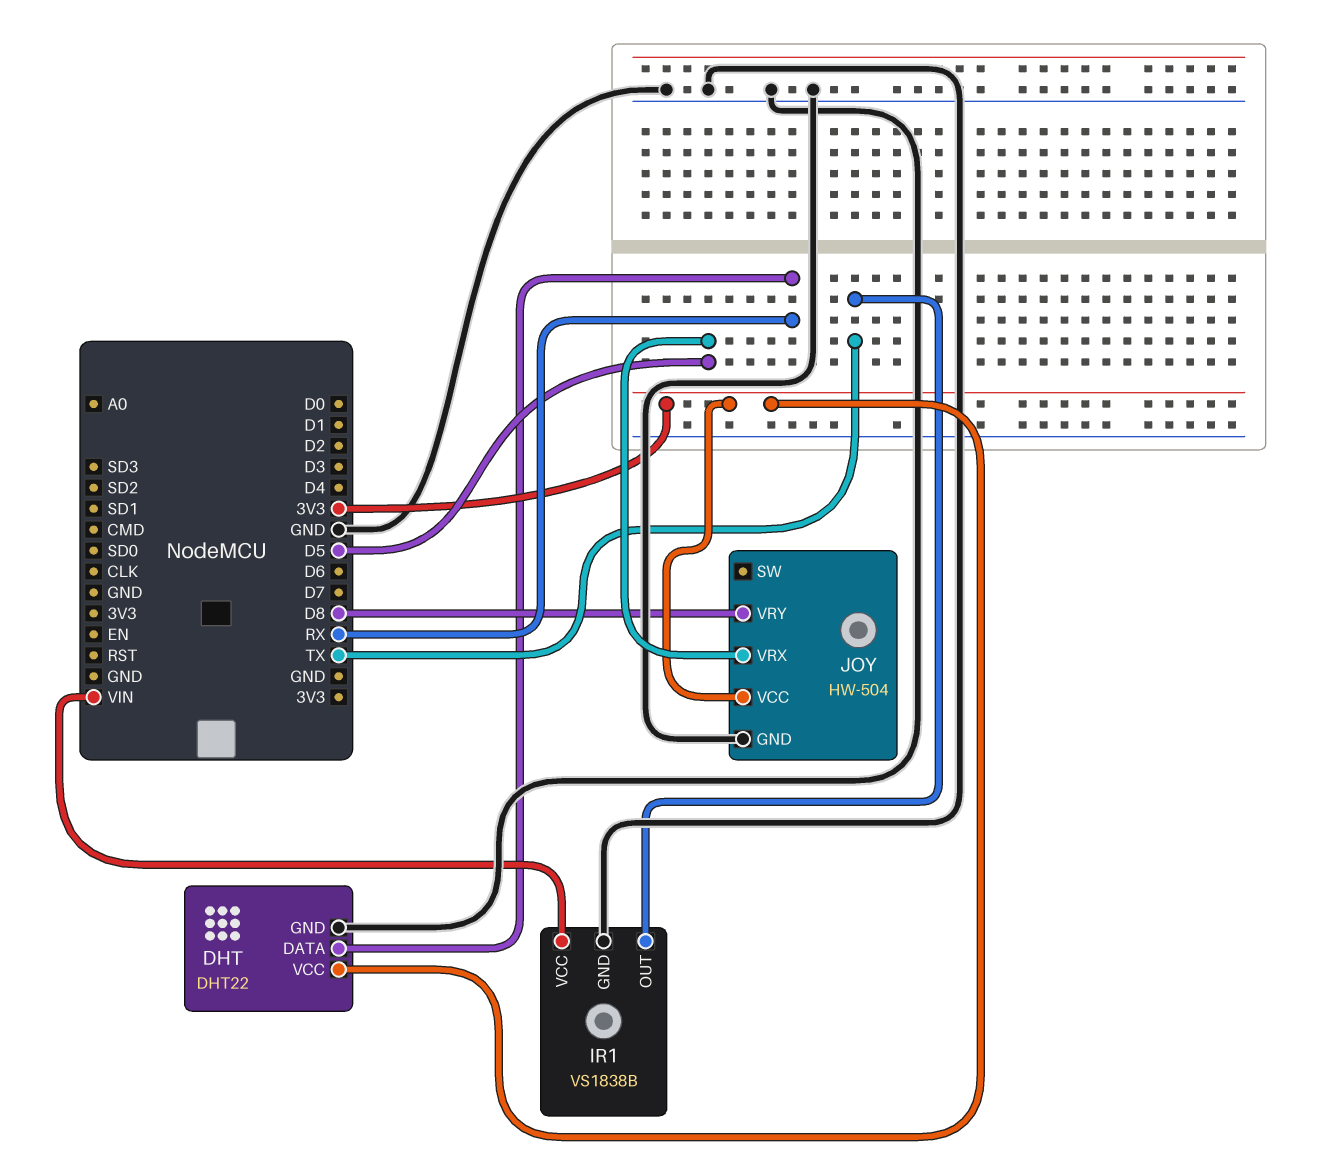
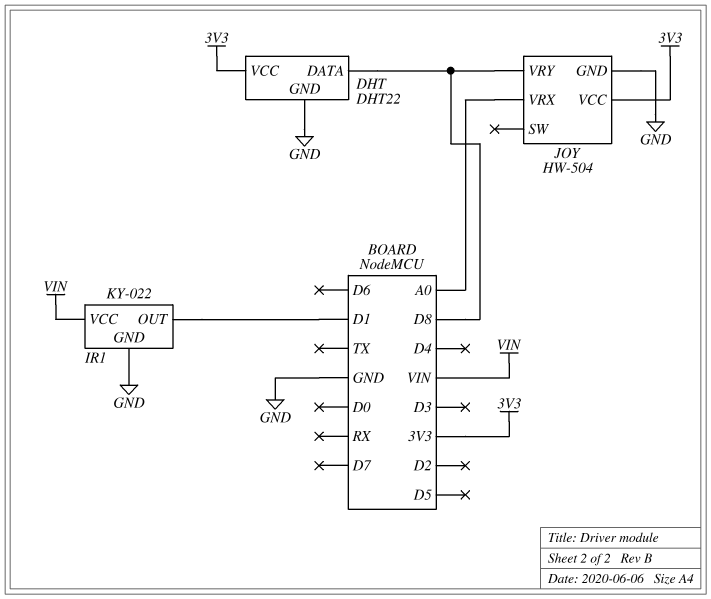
DHT pin DATA: RX -> D8
IR1: VS1838B -> KY-022
IR1 pin OUT: TX -> D1
JOY pin VRX: D5 -> A0

